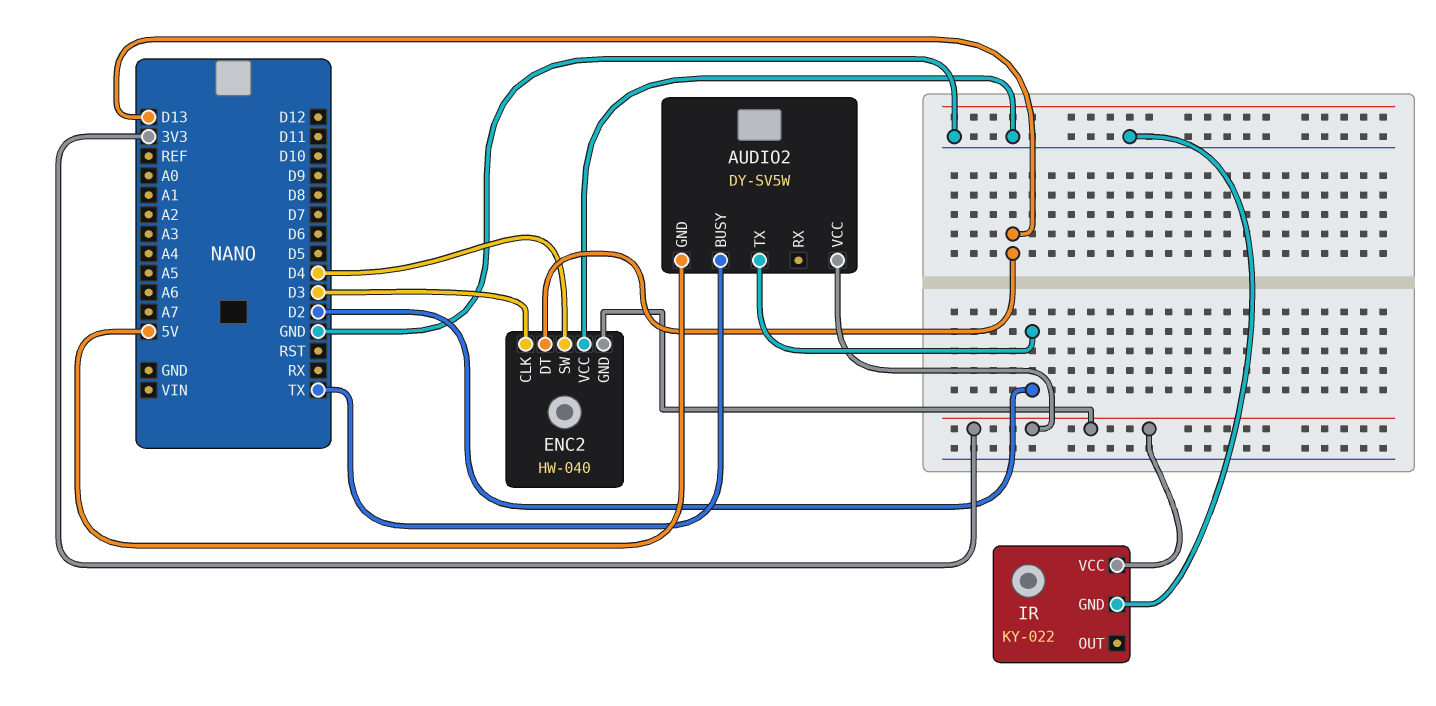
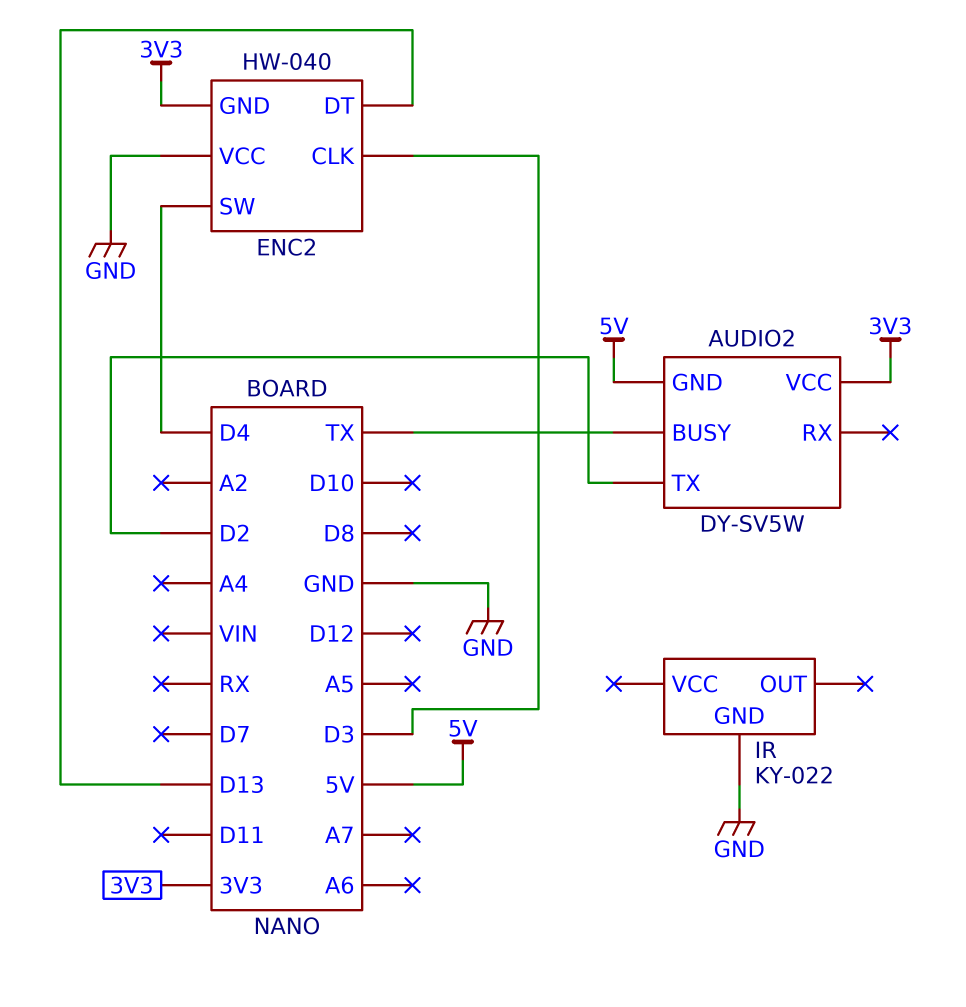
IR pin VCC: 3V3 -> none

